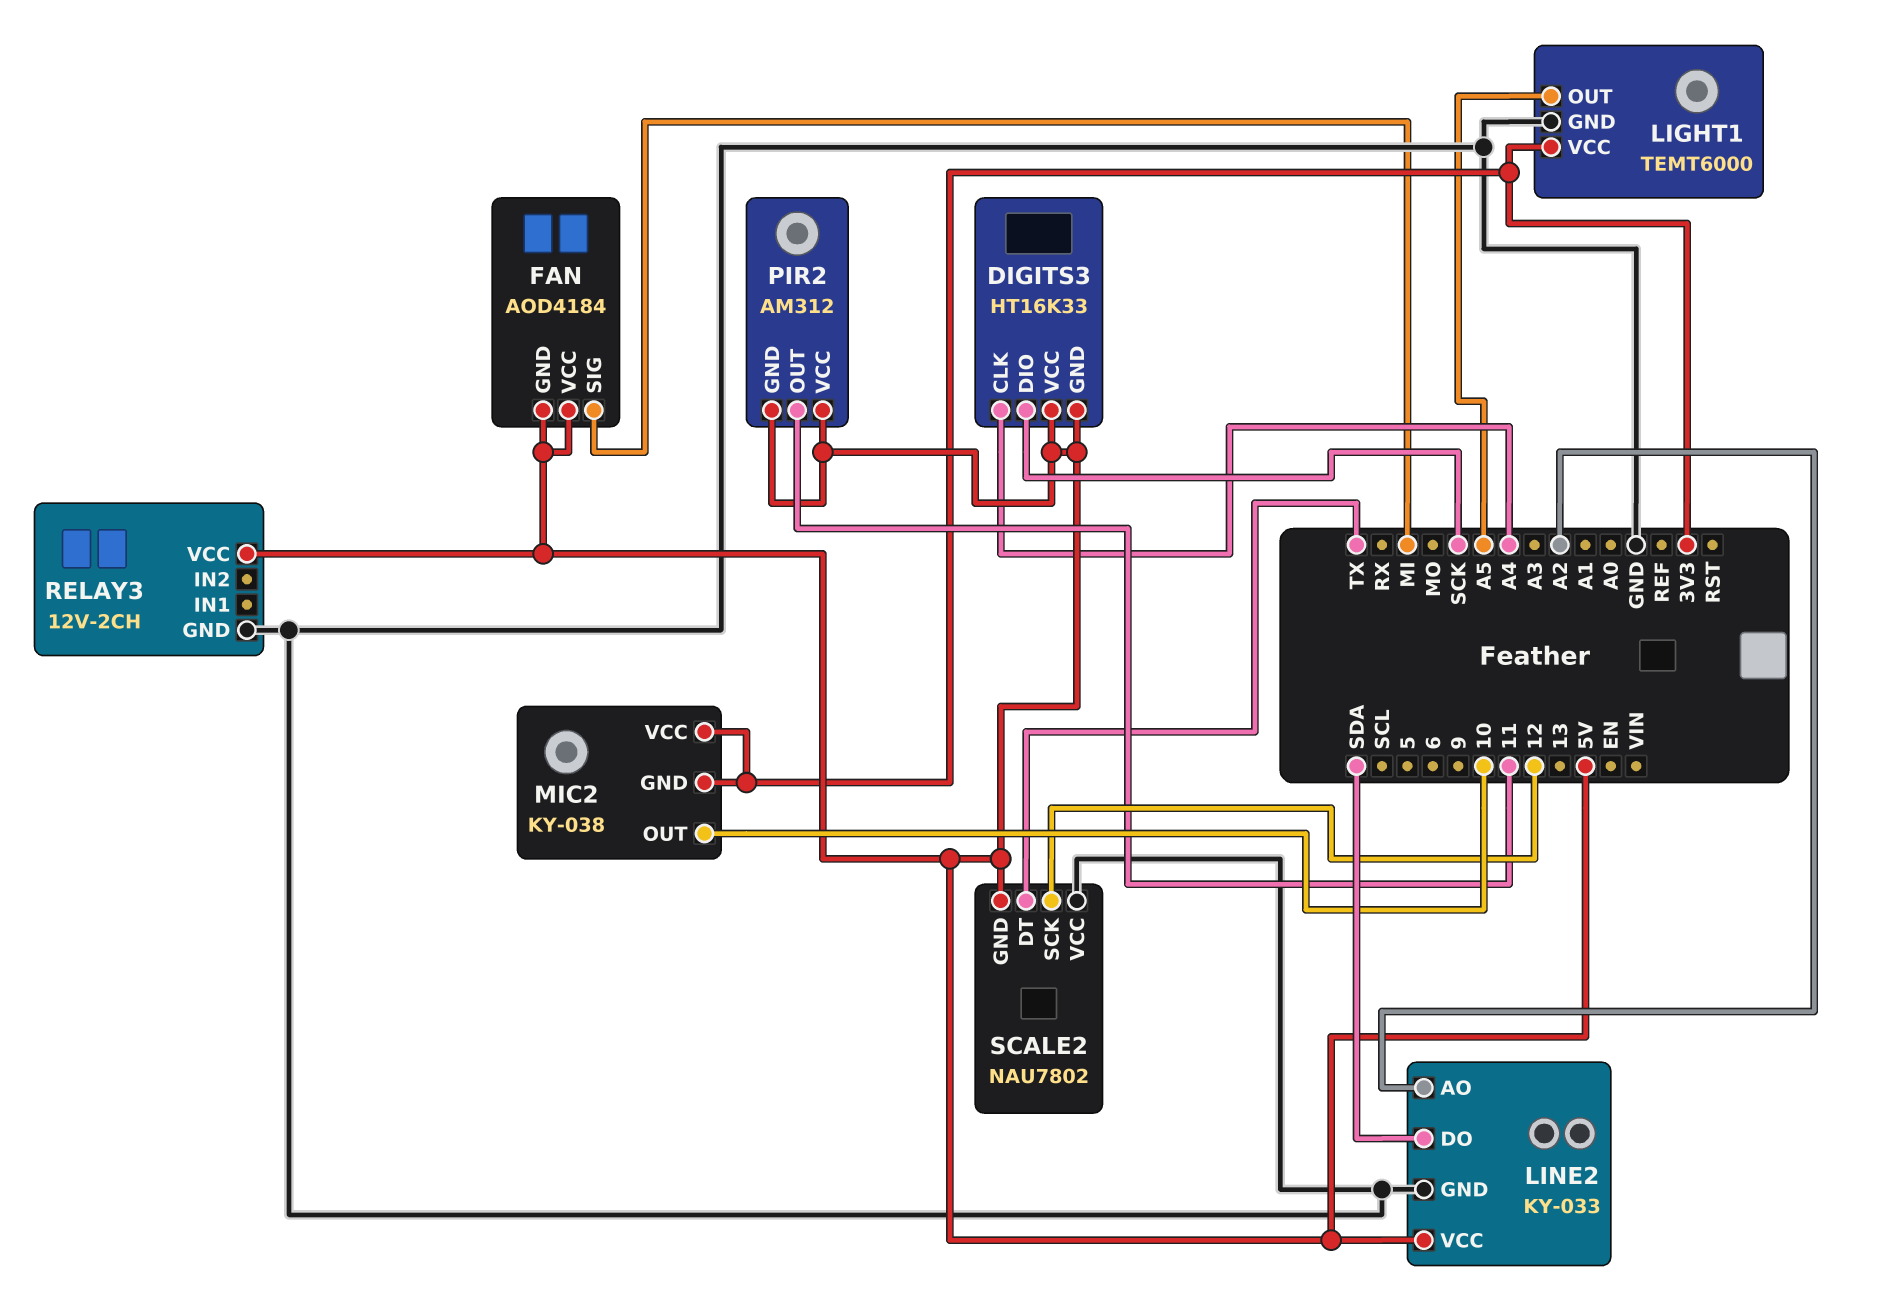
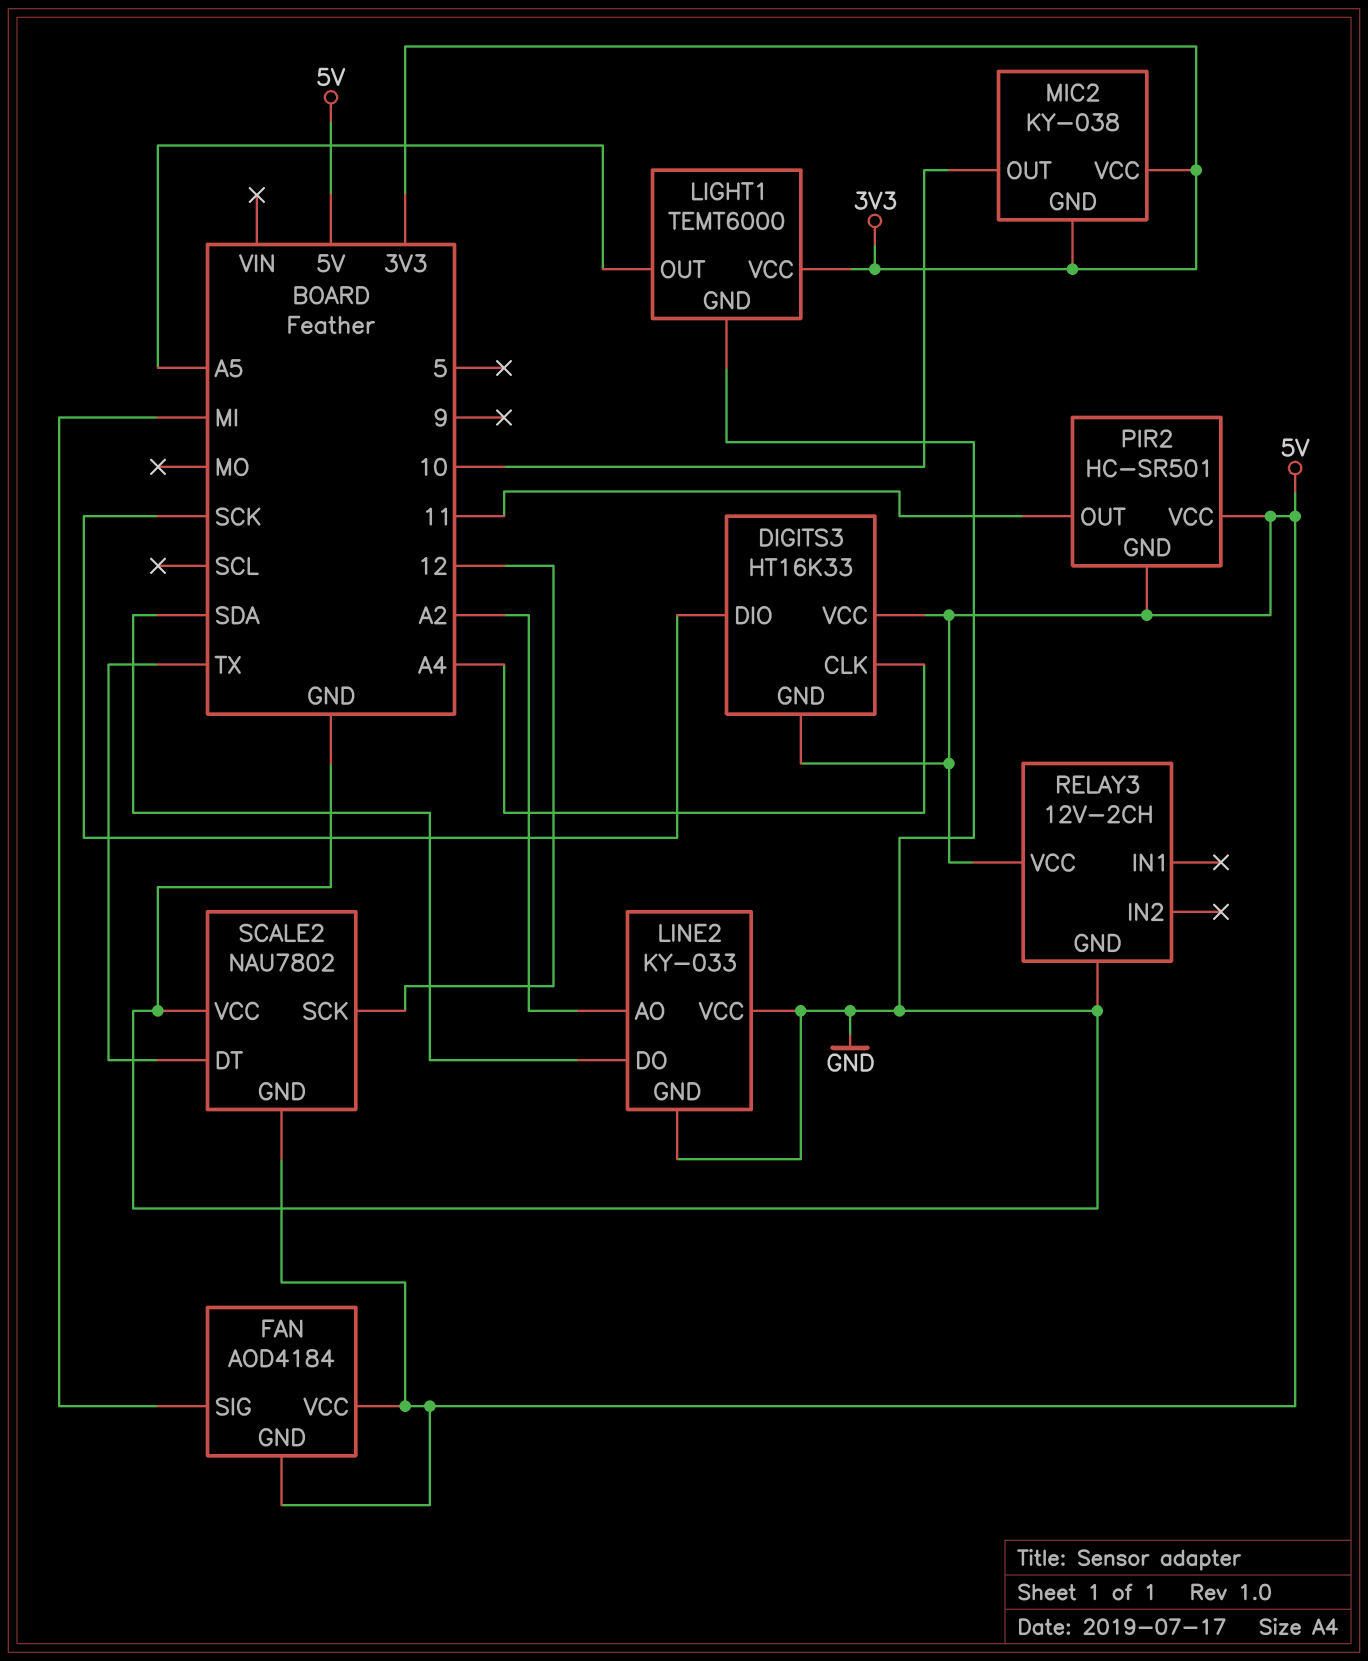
LINE2 pin VCC: 5V -> GND
PIR2: AM312 -> HC-SR501

